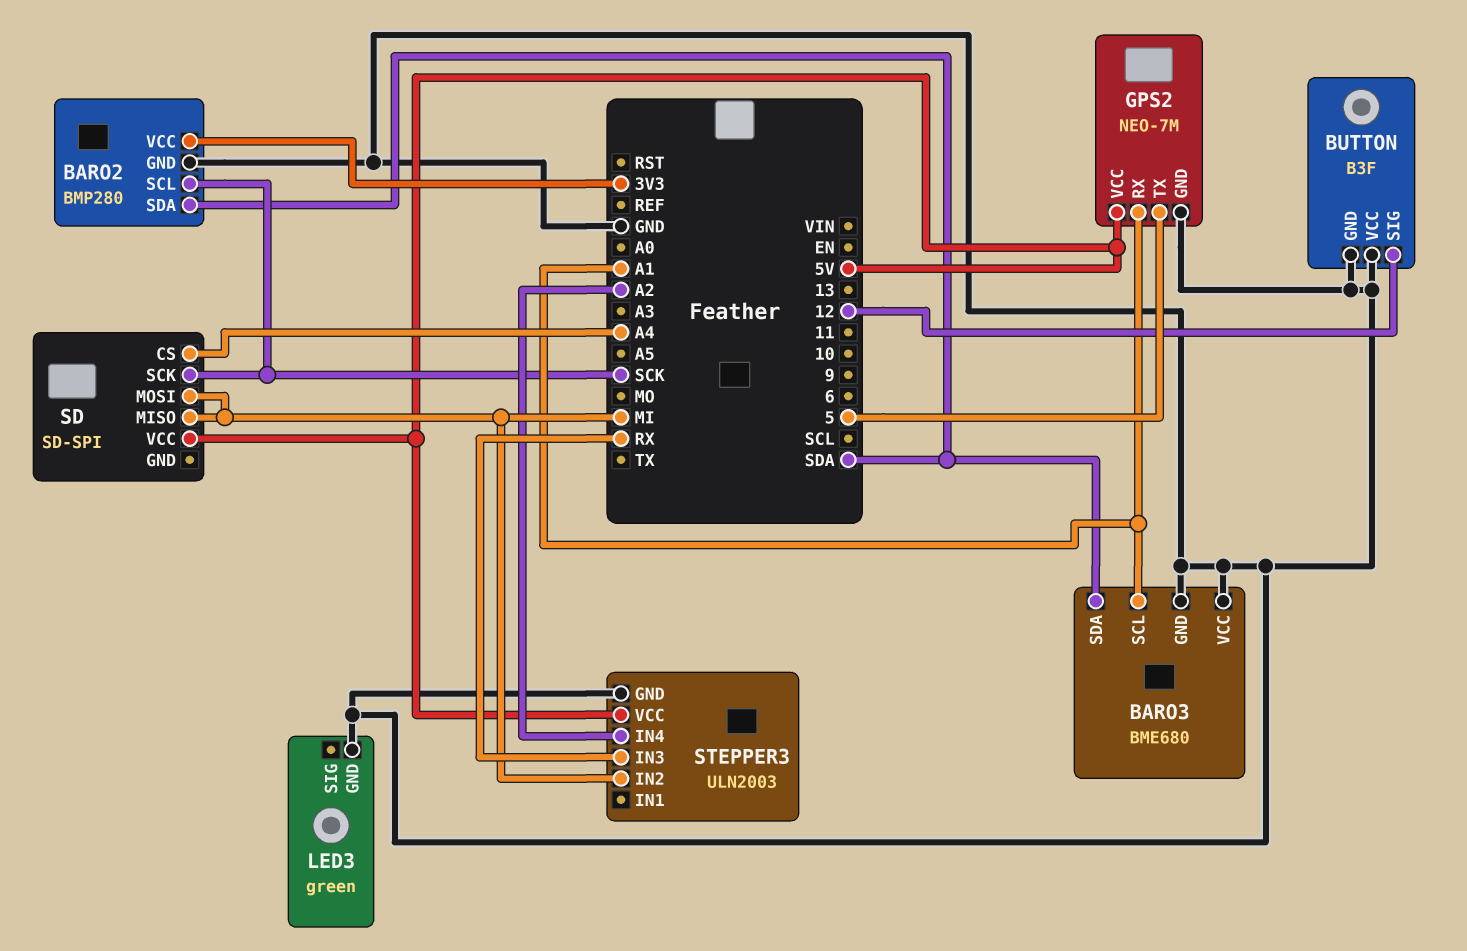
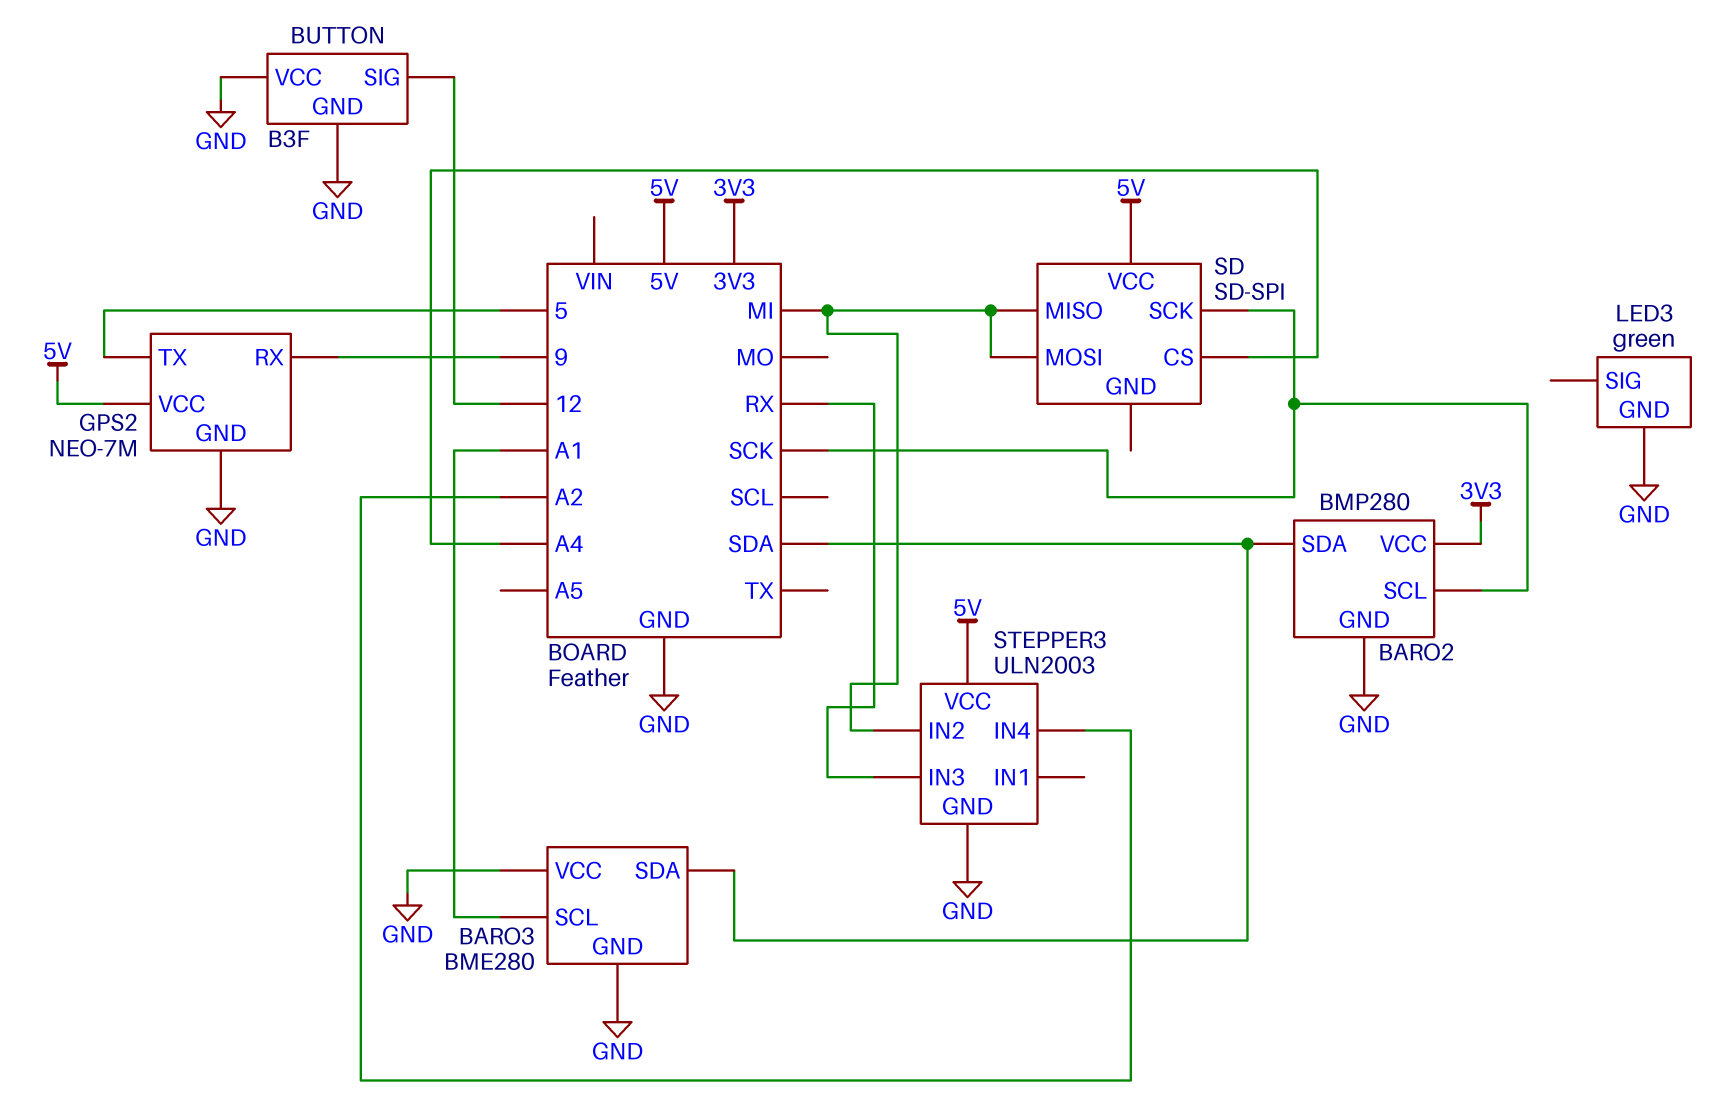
BARO3: BME680 -> BME280
GPS2 pin RX: A1 -> 9

